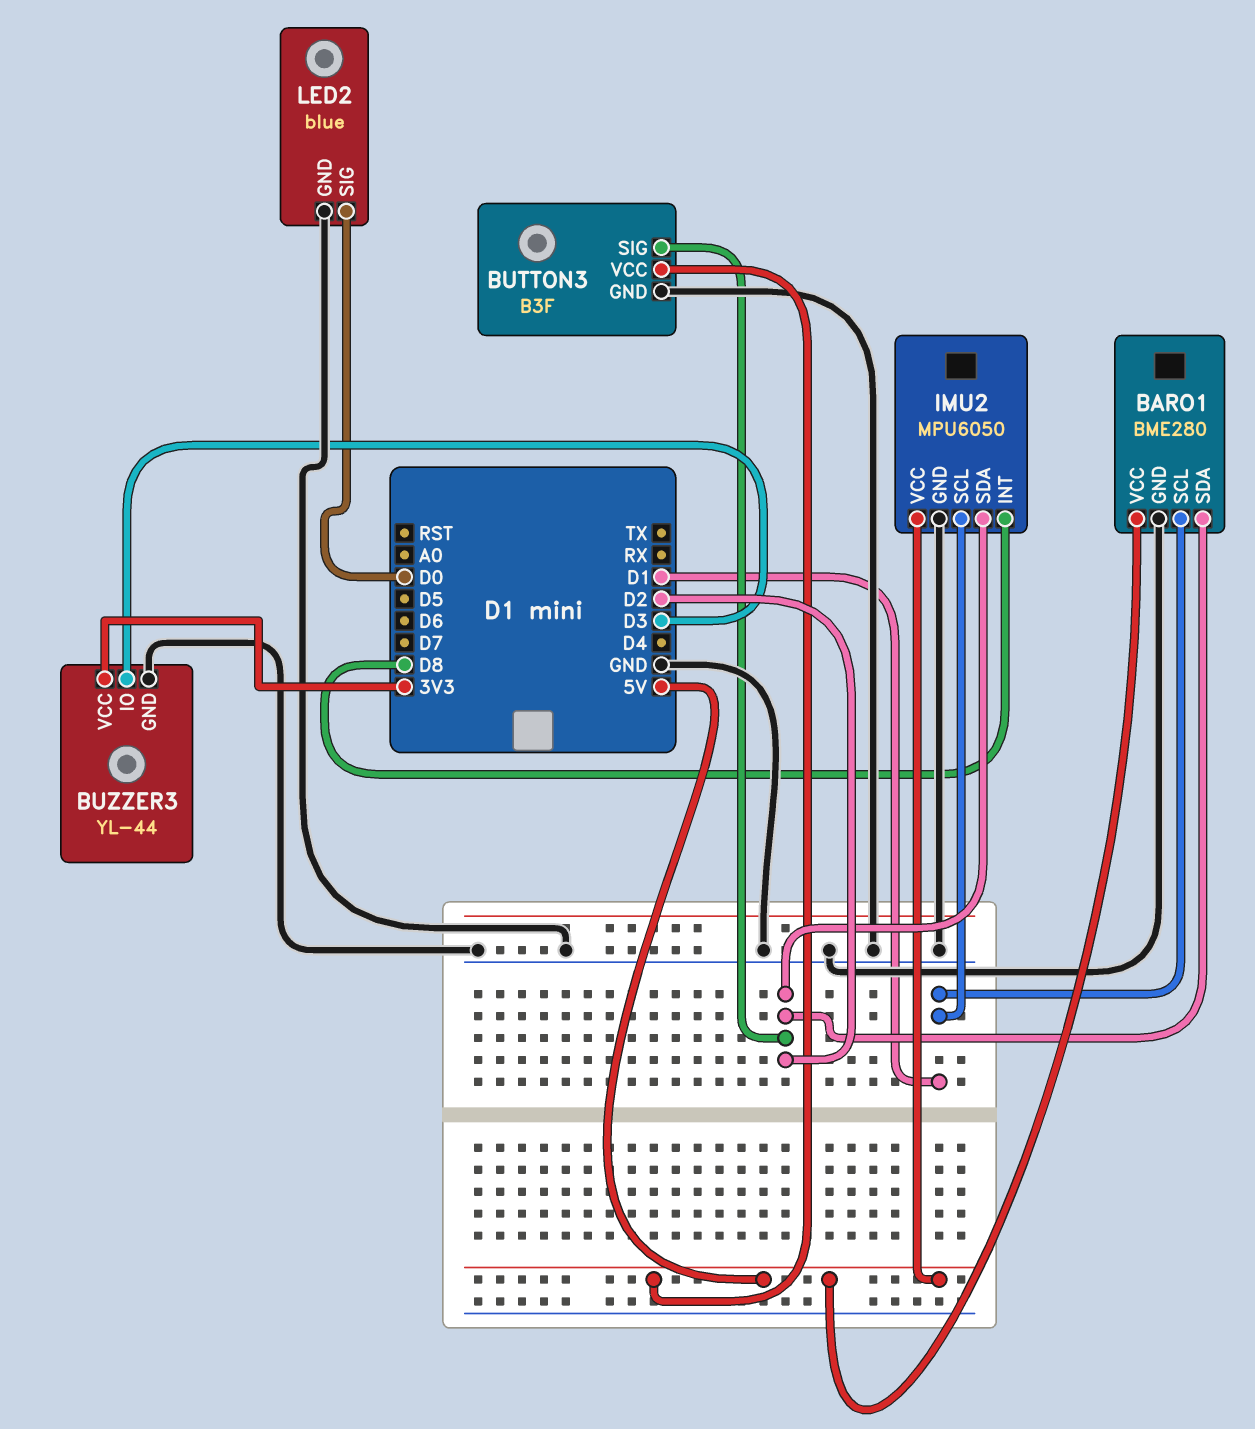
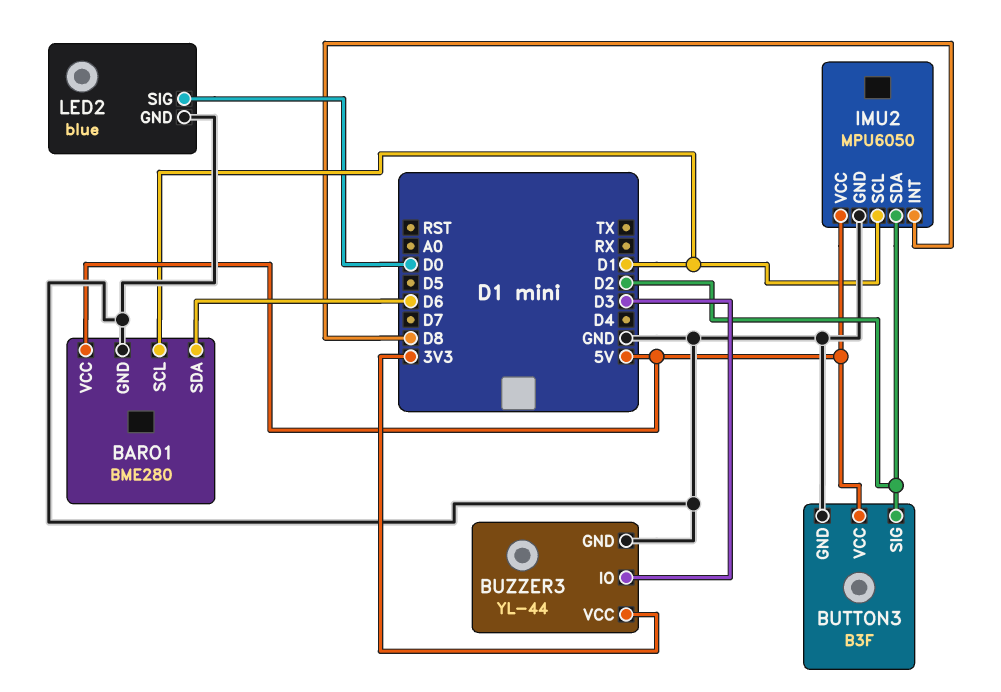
BARO1 pin SDA: D2 -> D6

